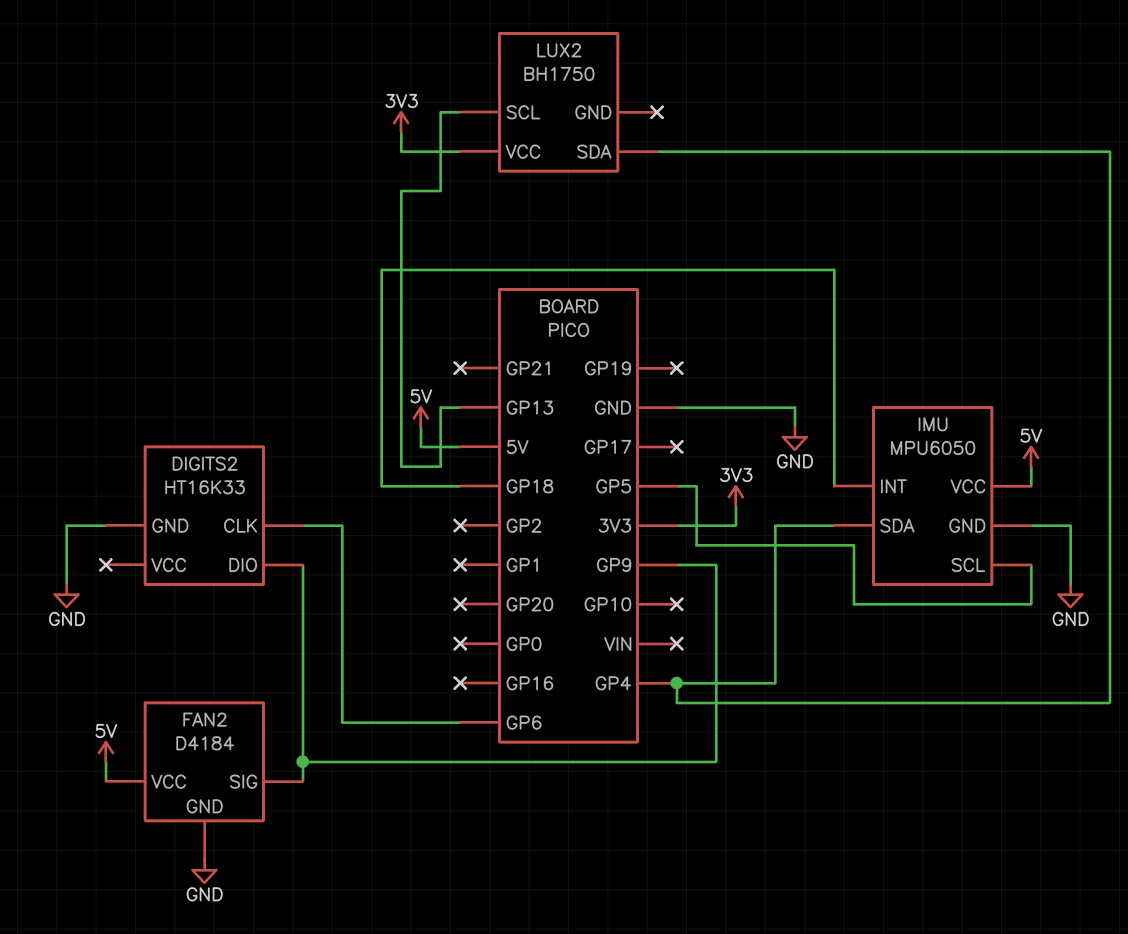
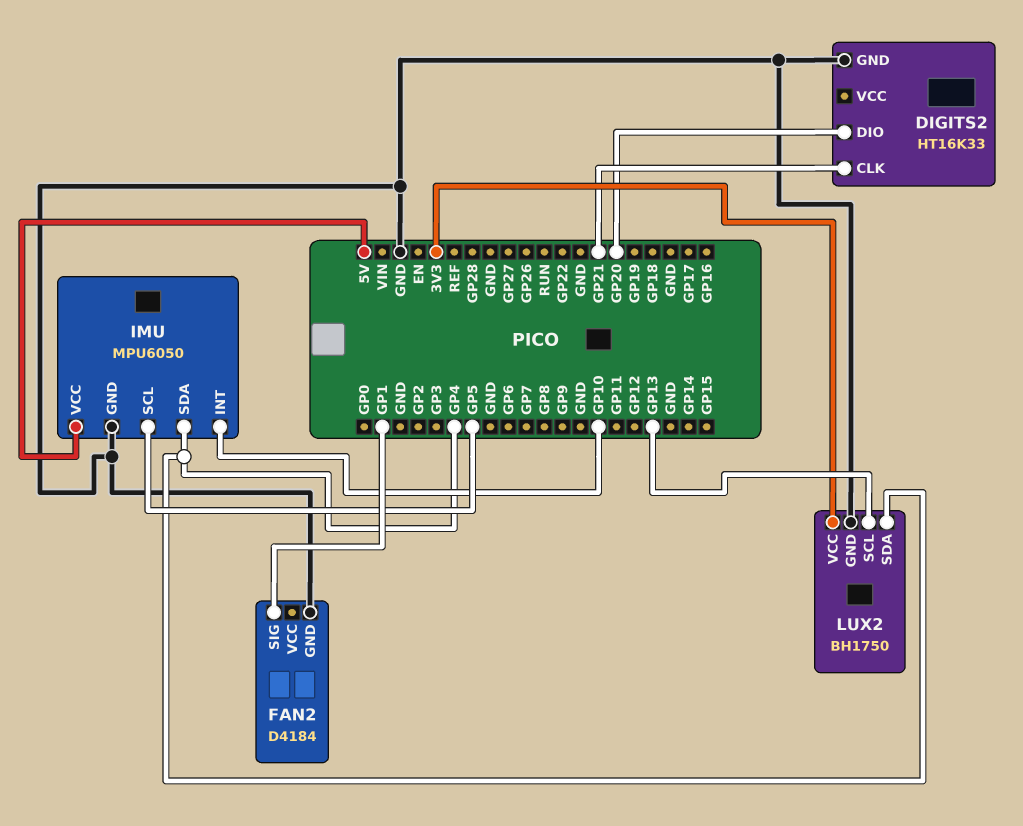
DIGITS2 pin CLK: GP6 -> GP21
DIGITS2 pin DIO: GP9 -> GP20
FAN2 pin SIG: GP9 -> GP1
FAN2 pin VCC: 5V -> none
IMU pin INT: GP18 -> GP10
LUX2 pin GND: none -> GND

